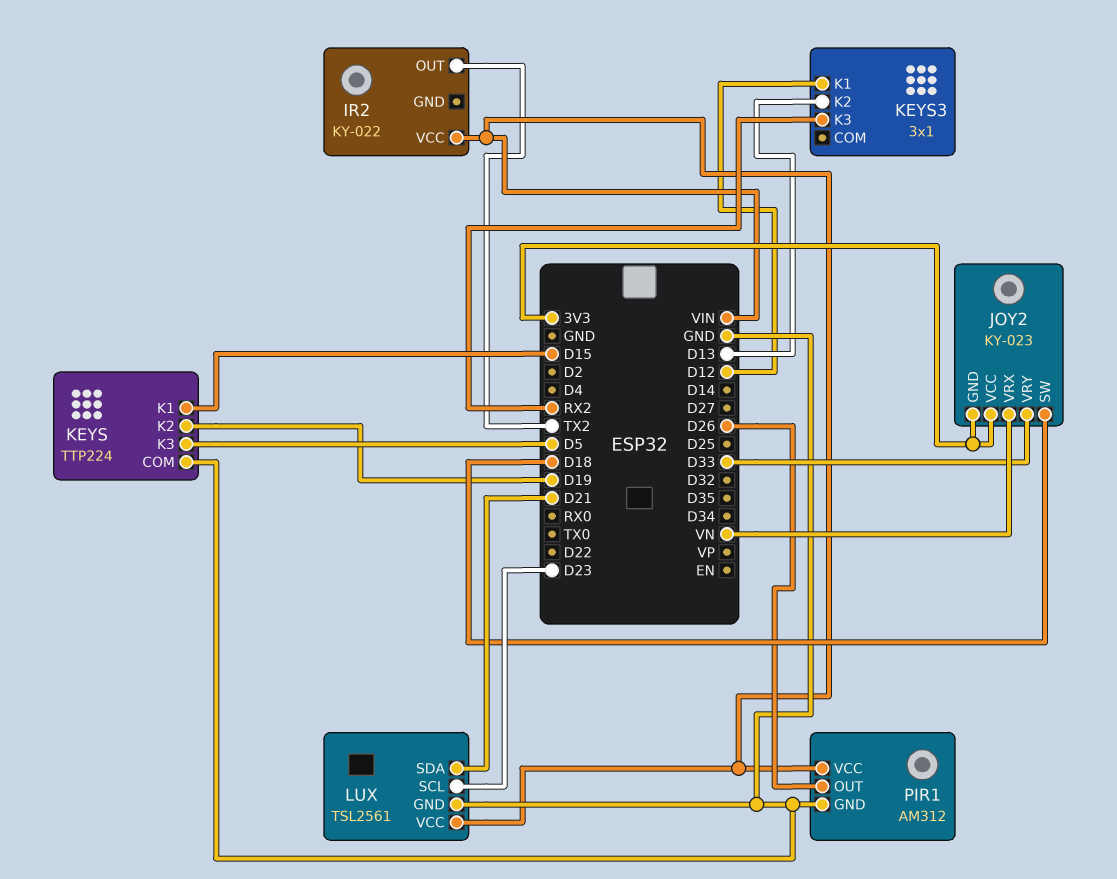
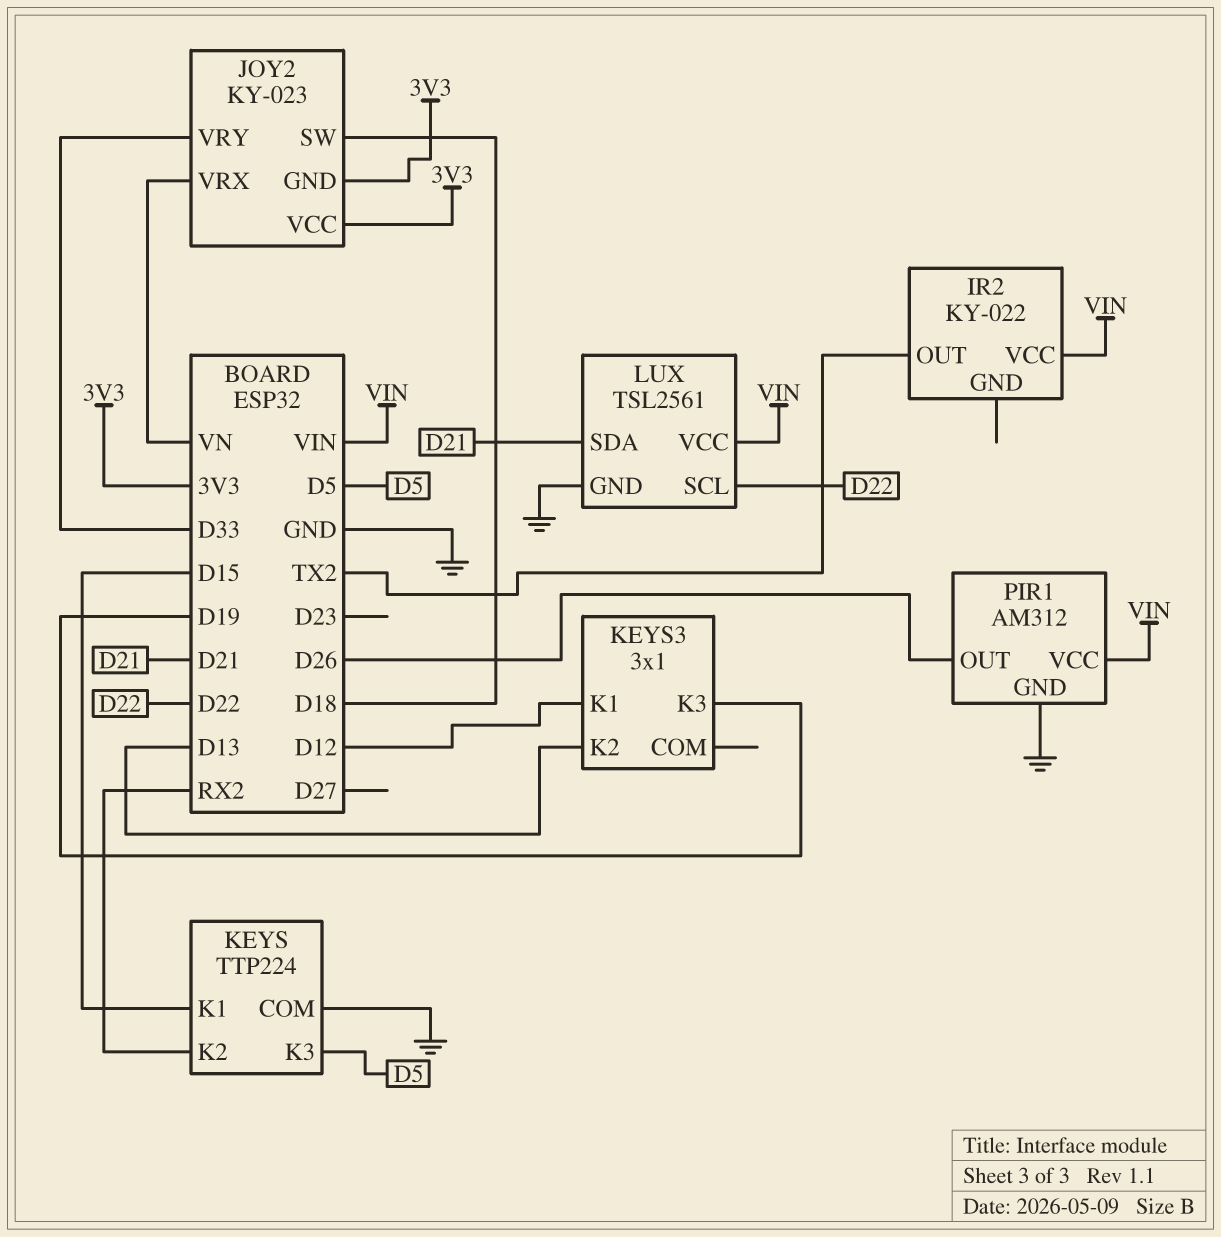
KEYS pin K2: D19 -> RX2
KEYS3 pin K3: RX2 -> D19
LUX pin SCL: D23 -> D22

